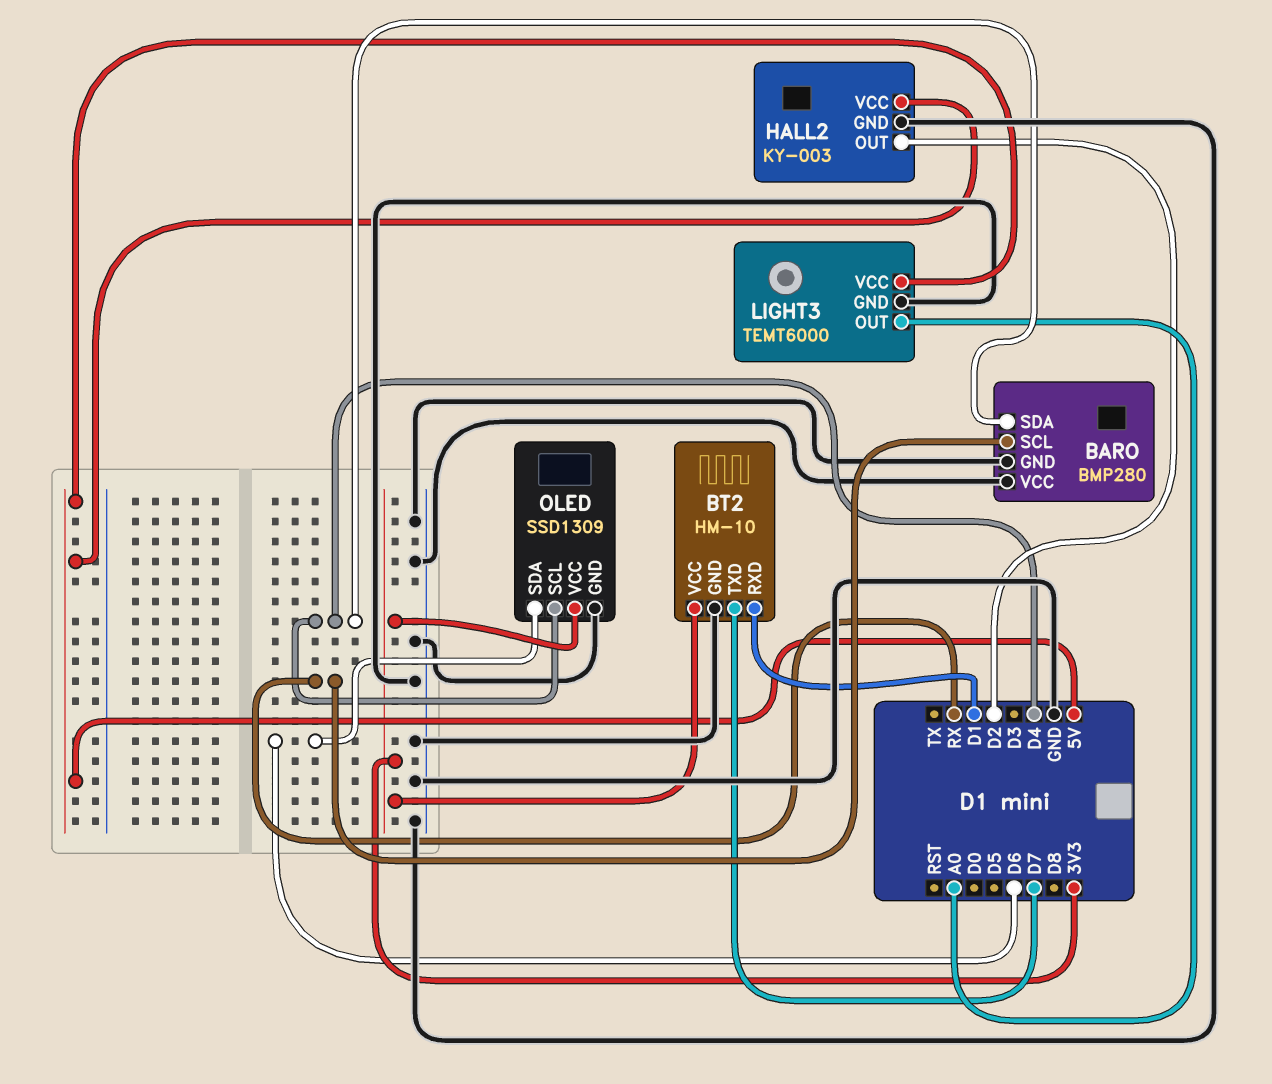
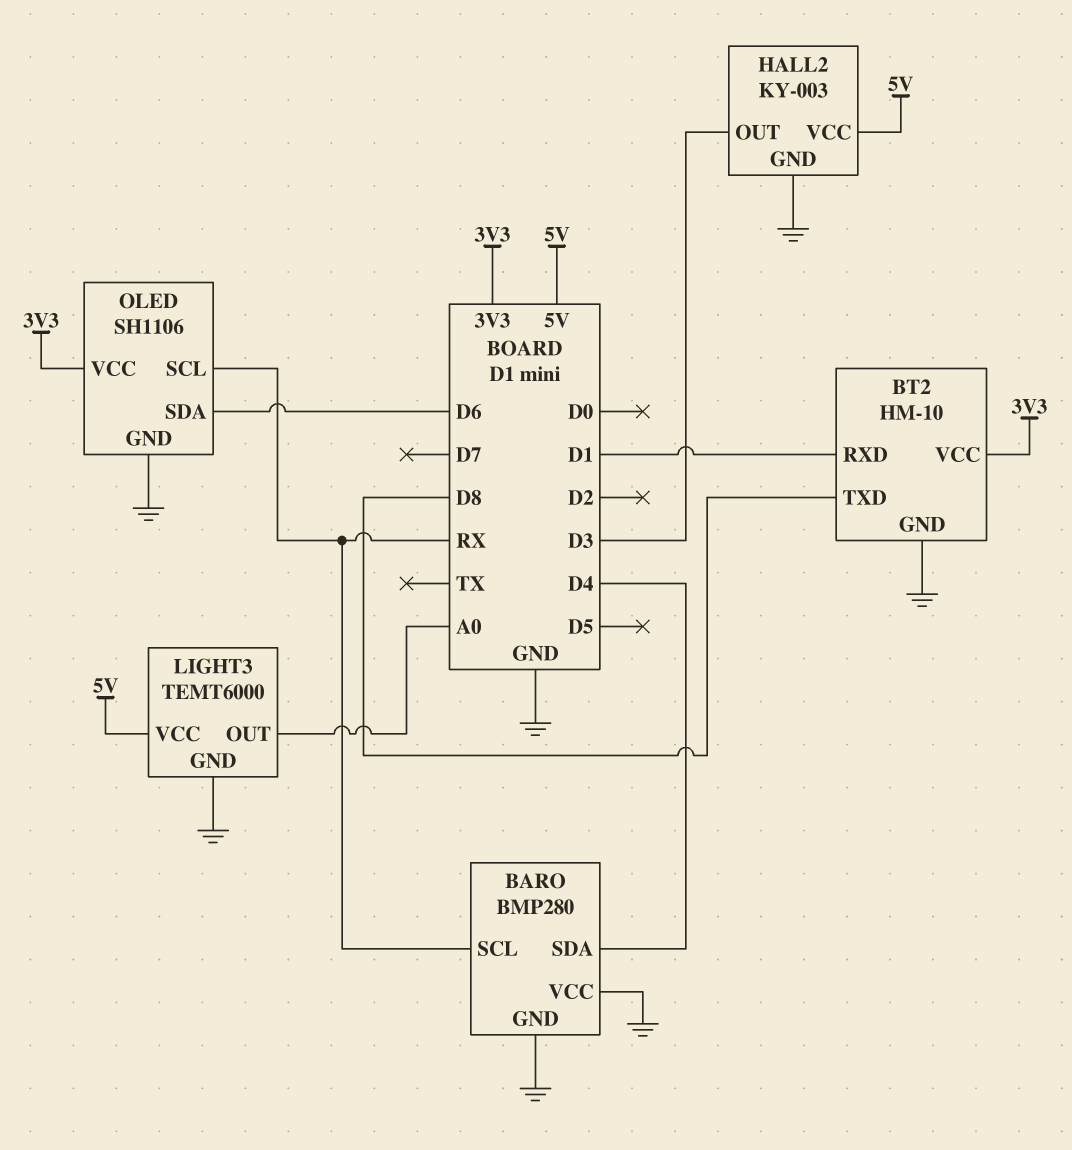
BT2 pin TXD: D7 -> D8
HALL2 pin OUT: D2 -> D3
OLED: SSD1309 -> SH1106
OLED pin SCL: D4 -> RX

